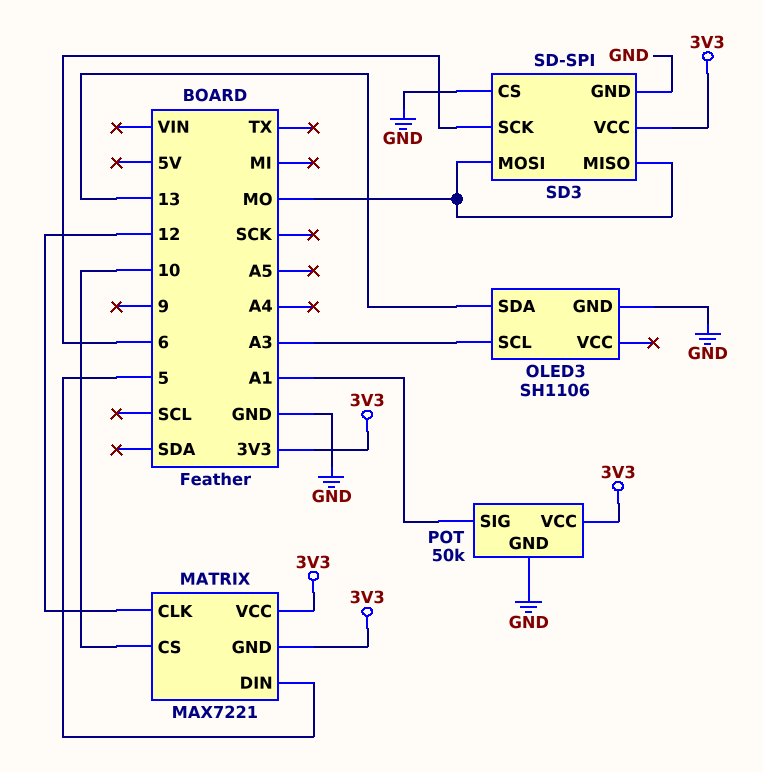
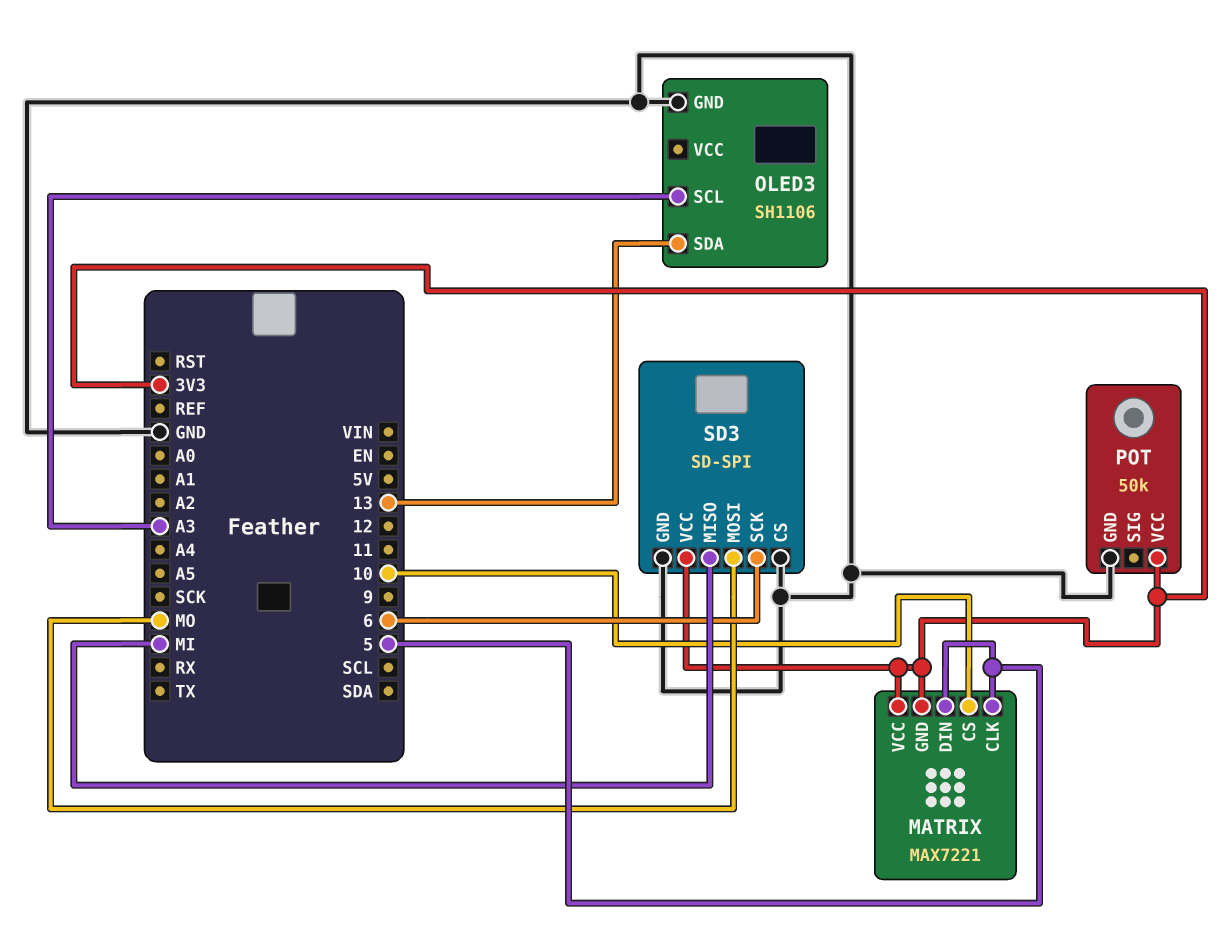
MATRIX pin CLK: 12 -> 5
POT pin SIG: A1 -> none
SD3 pin MISO: MO -> MI

